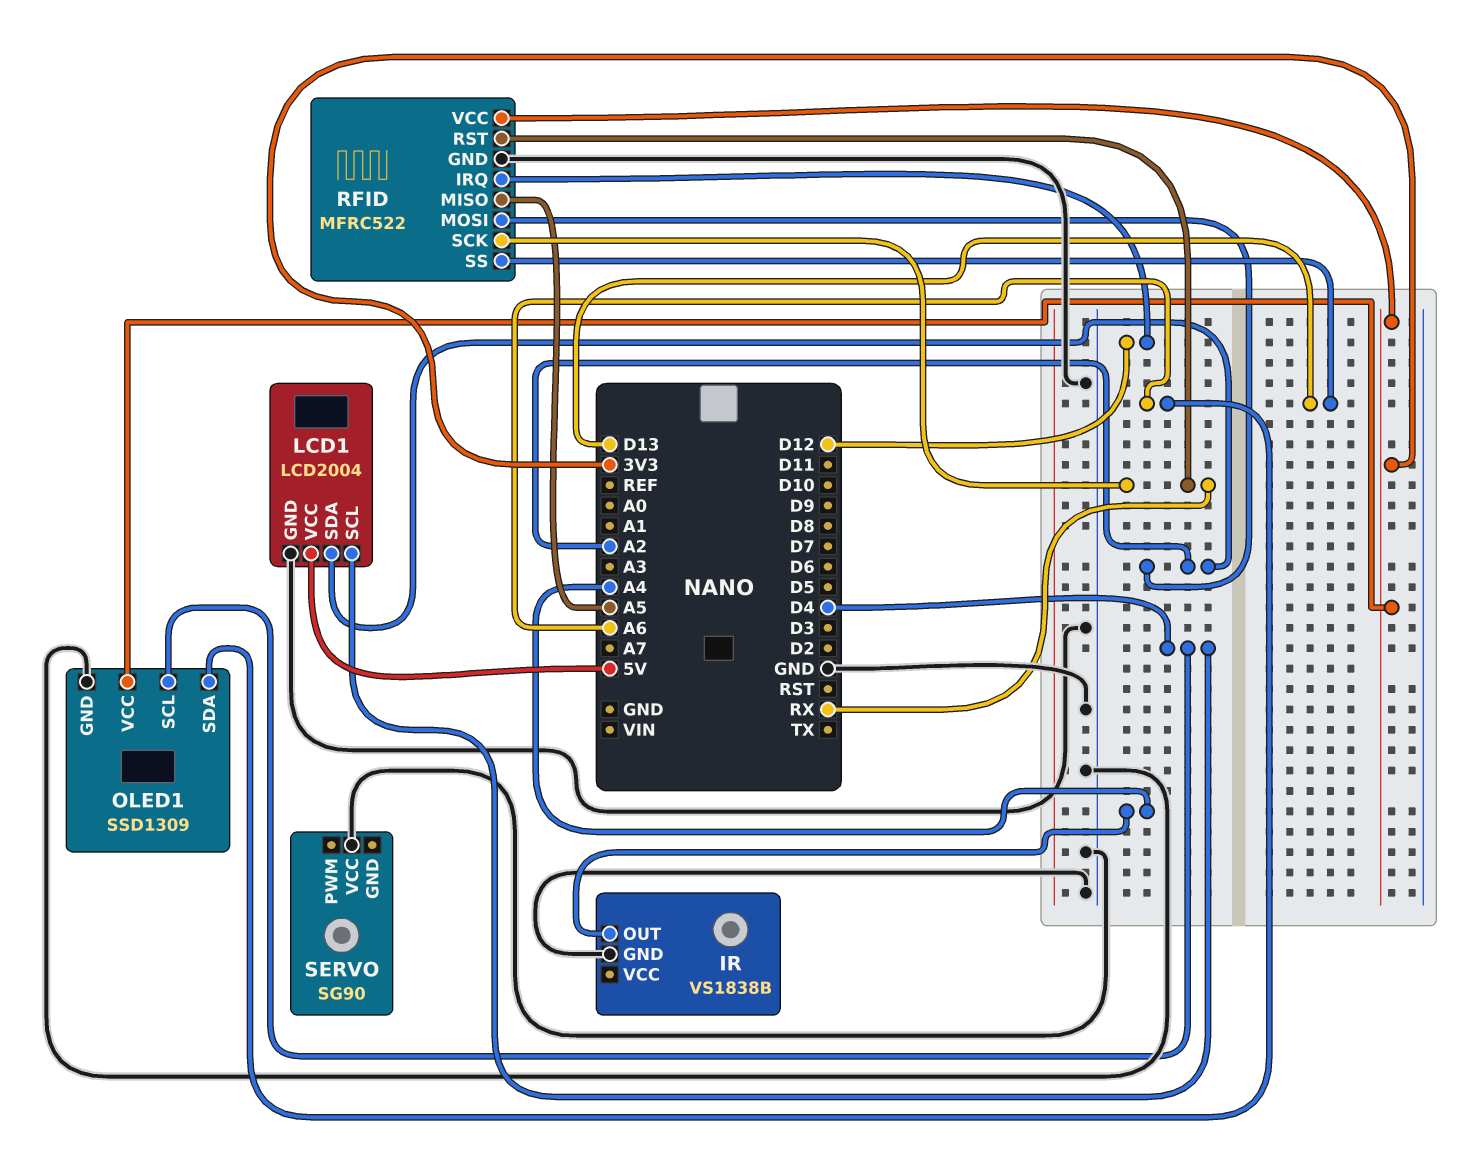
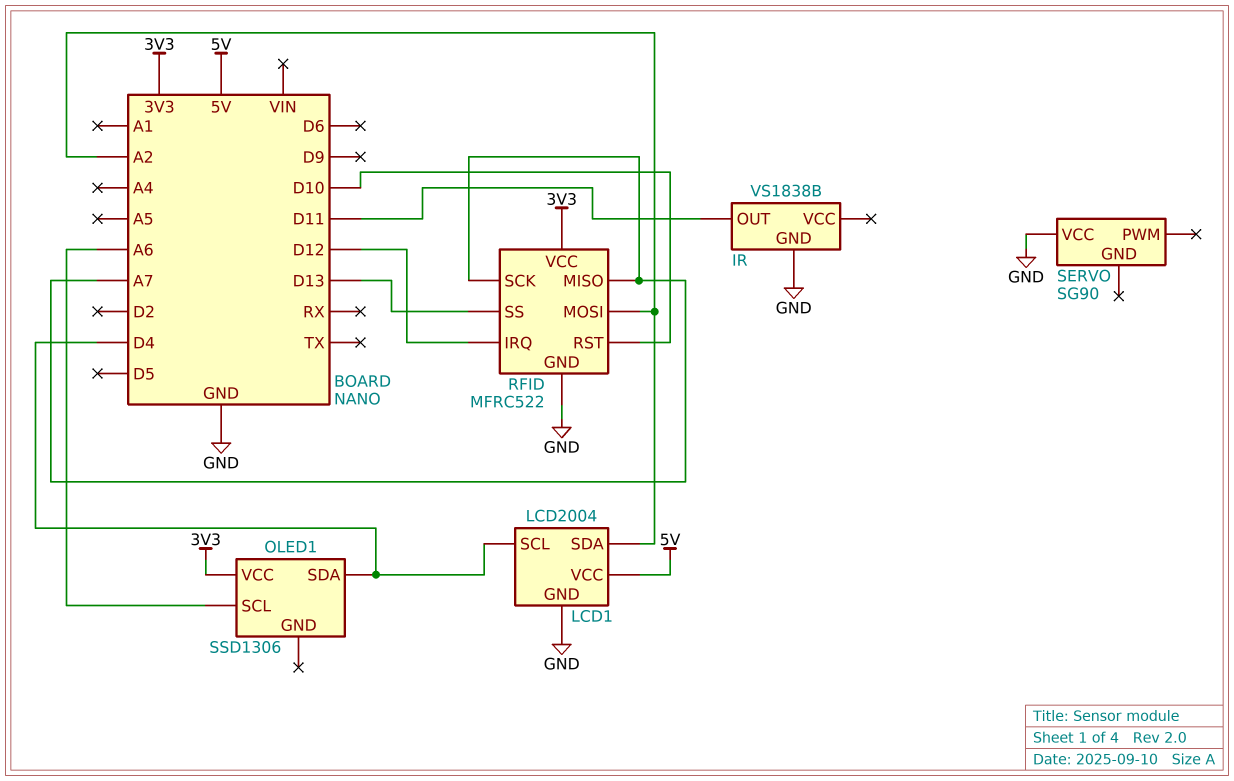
IR pin OUT: A4 -> D11
OLED1: SSD1309 -> SSD1306
OLED1 pin GND: GND -> none
OLED1 pin SCL: D4 -> A6
OLED1 pin SDA: A6 -> D4
RFID pin MISO: A5 -> A7
RFID pin RST: RX -> D10
RFID pin SCK: RX -> A7

